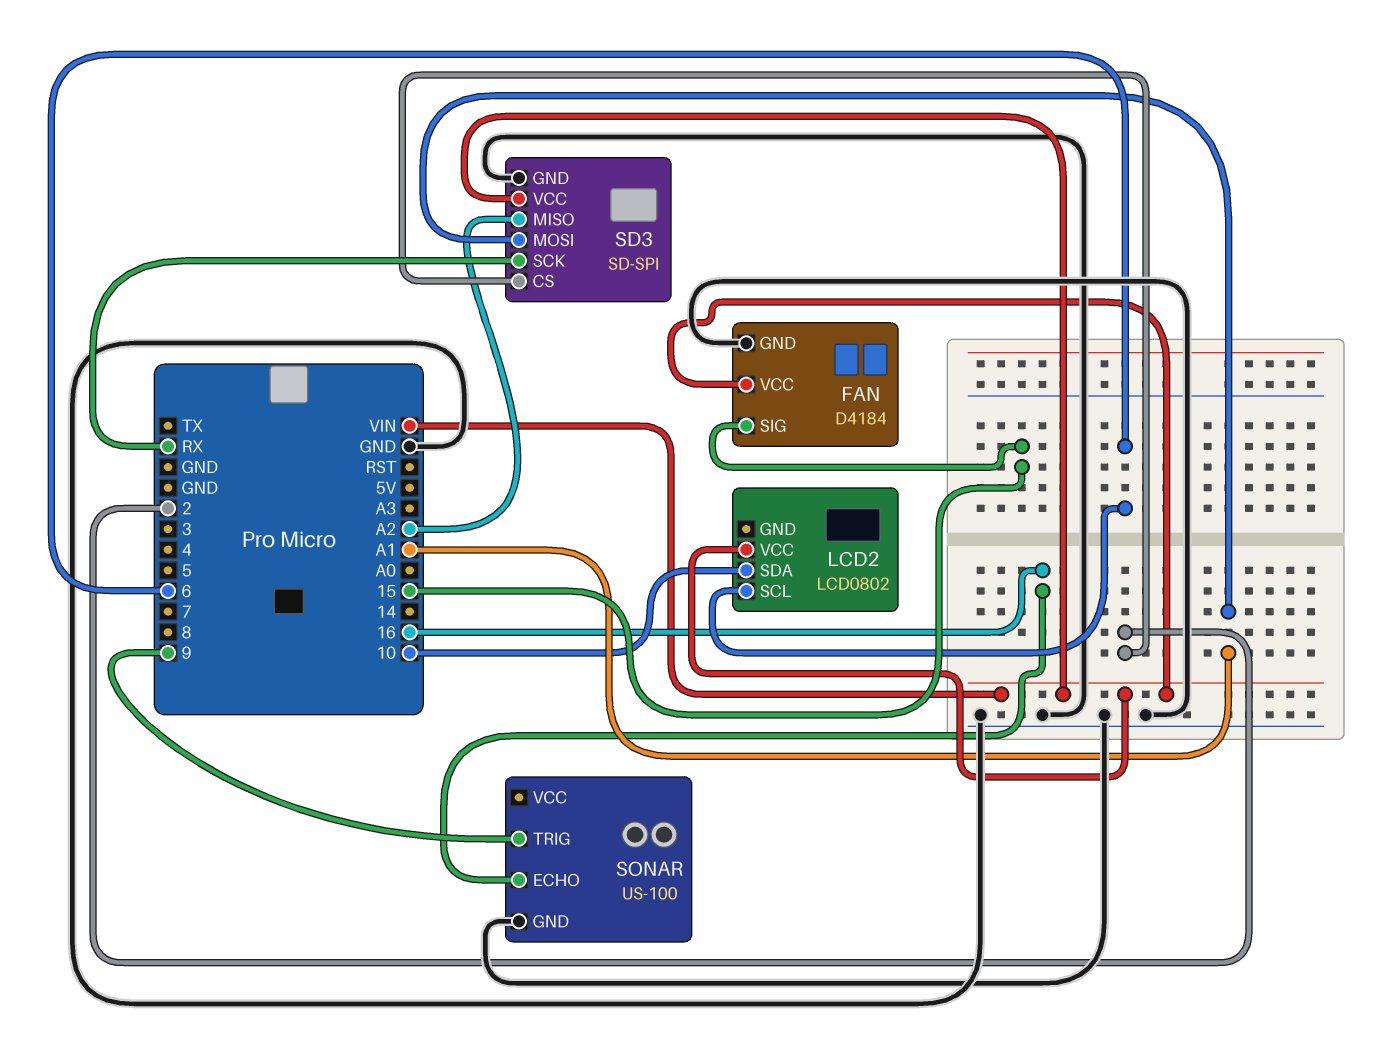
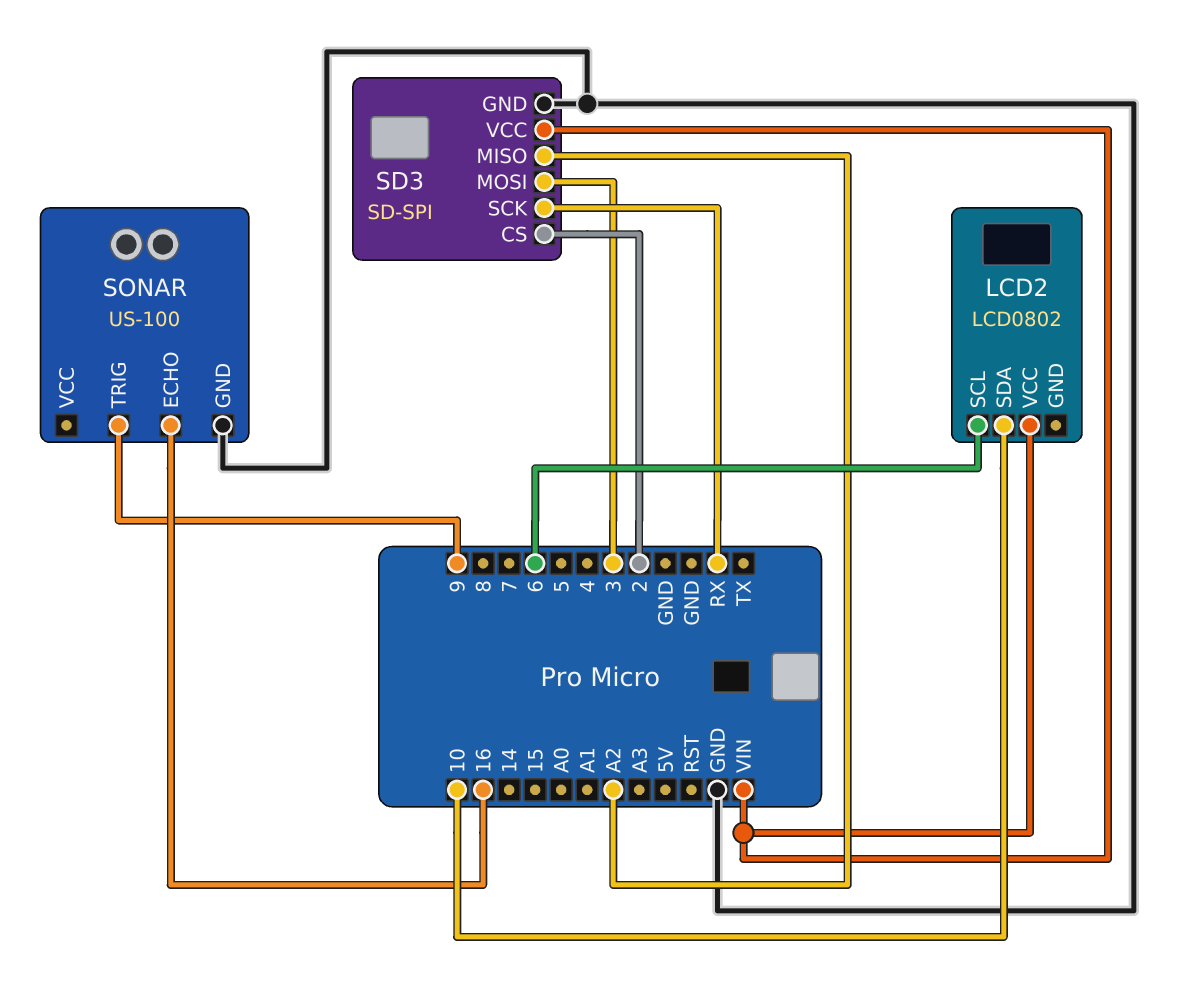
FAN: D4184 -> none
FAN pin GND: GND -> none
FAN pin SIG: 15 -> none
FAN pin VCC: VIN -> none
SD3 pin MOSI: A1 -> 3

